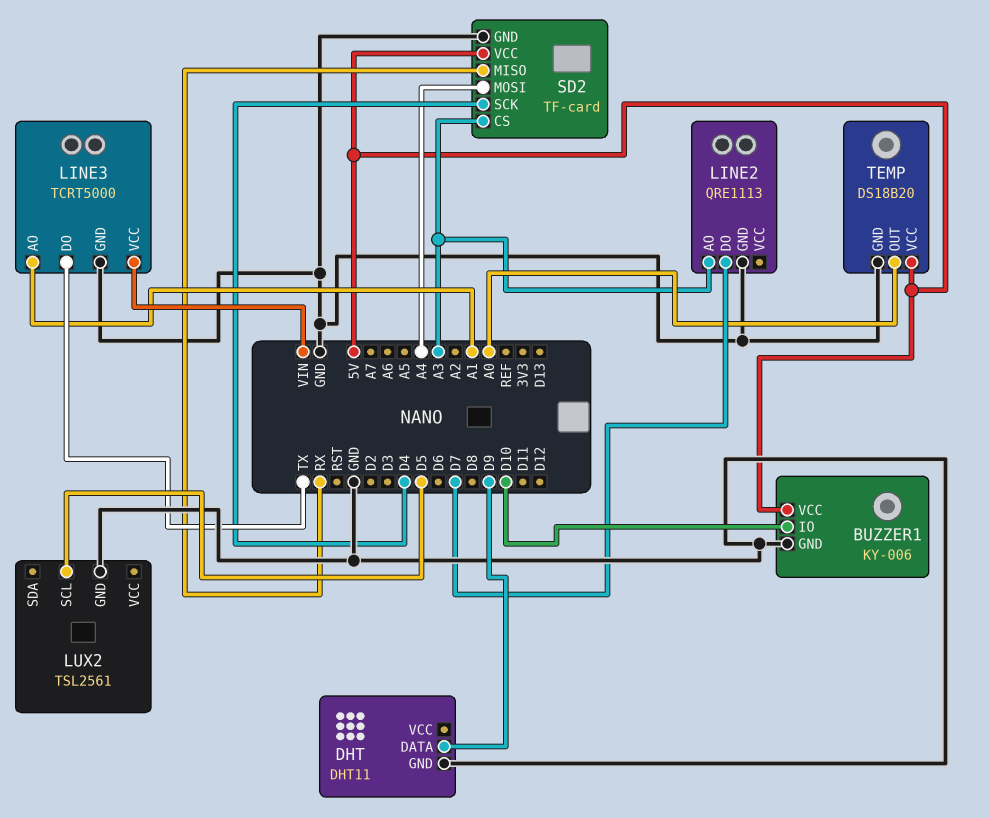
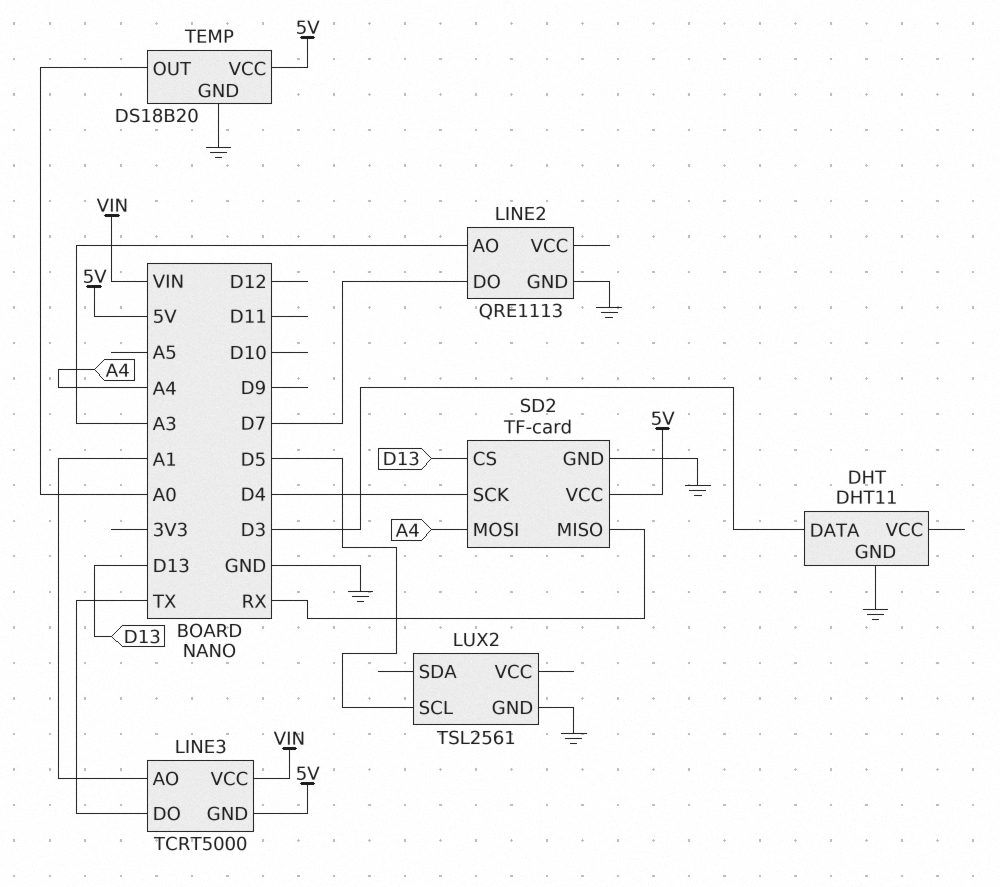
BUZZER1: KY-006 -> none
BUZZER1 pin GND: GND -> none
BUZZER1 pin IO: D10 -> none
BUZZER1 pin VCC: 5V -> none
DHT pin DATA: D9 -> D3
LINE3 pin GND: GND -> 5V
SD2 pin CS: A3 -> D13

